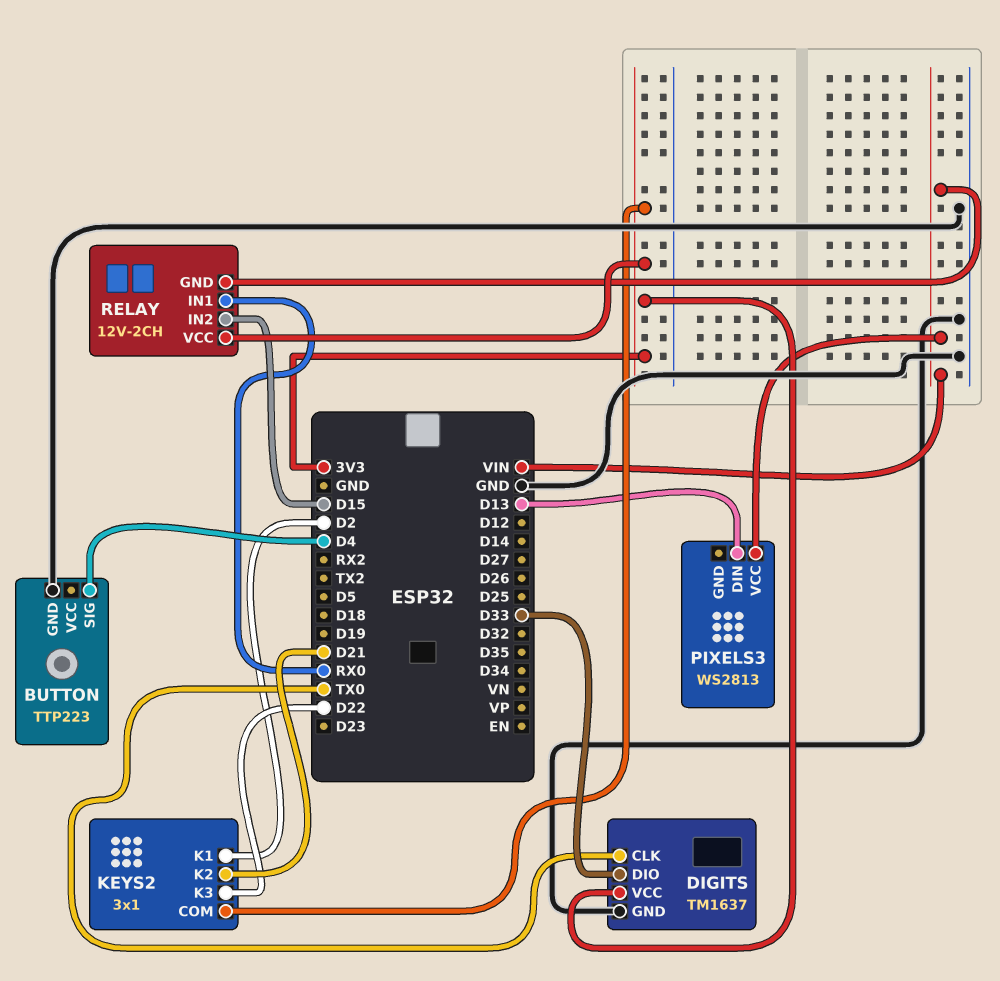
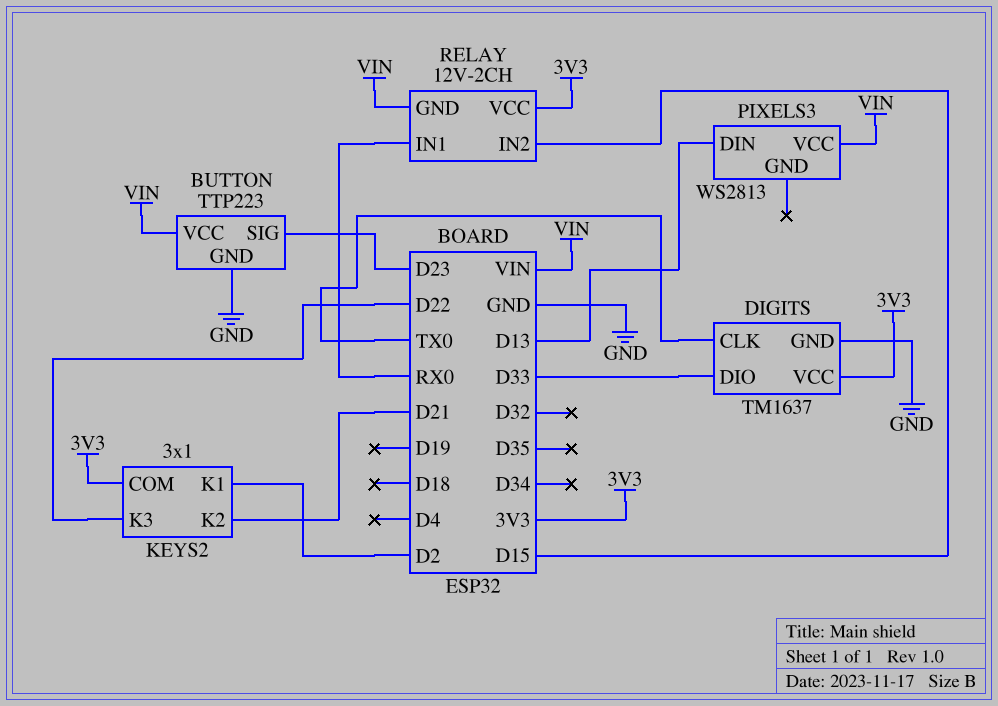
BUTTON pin SIG: D4 -> D23
BUTTON pin VCC: none -> VIN

